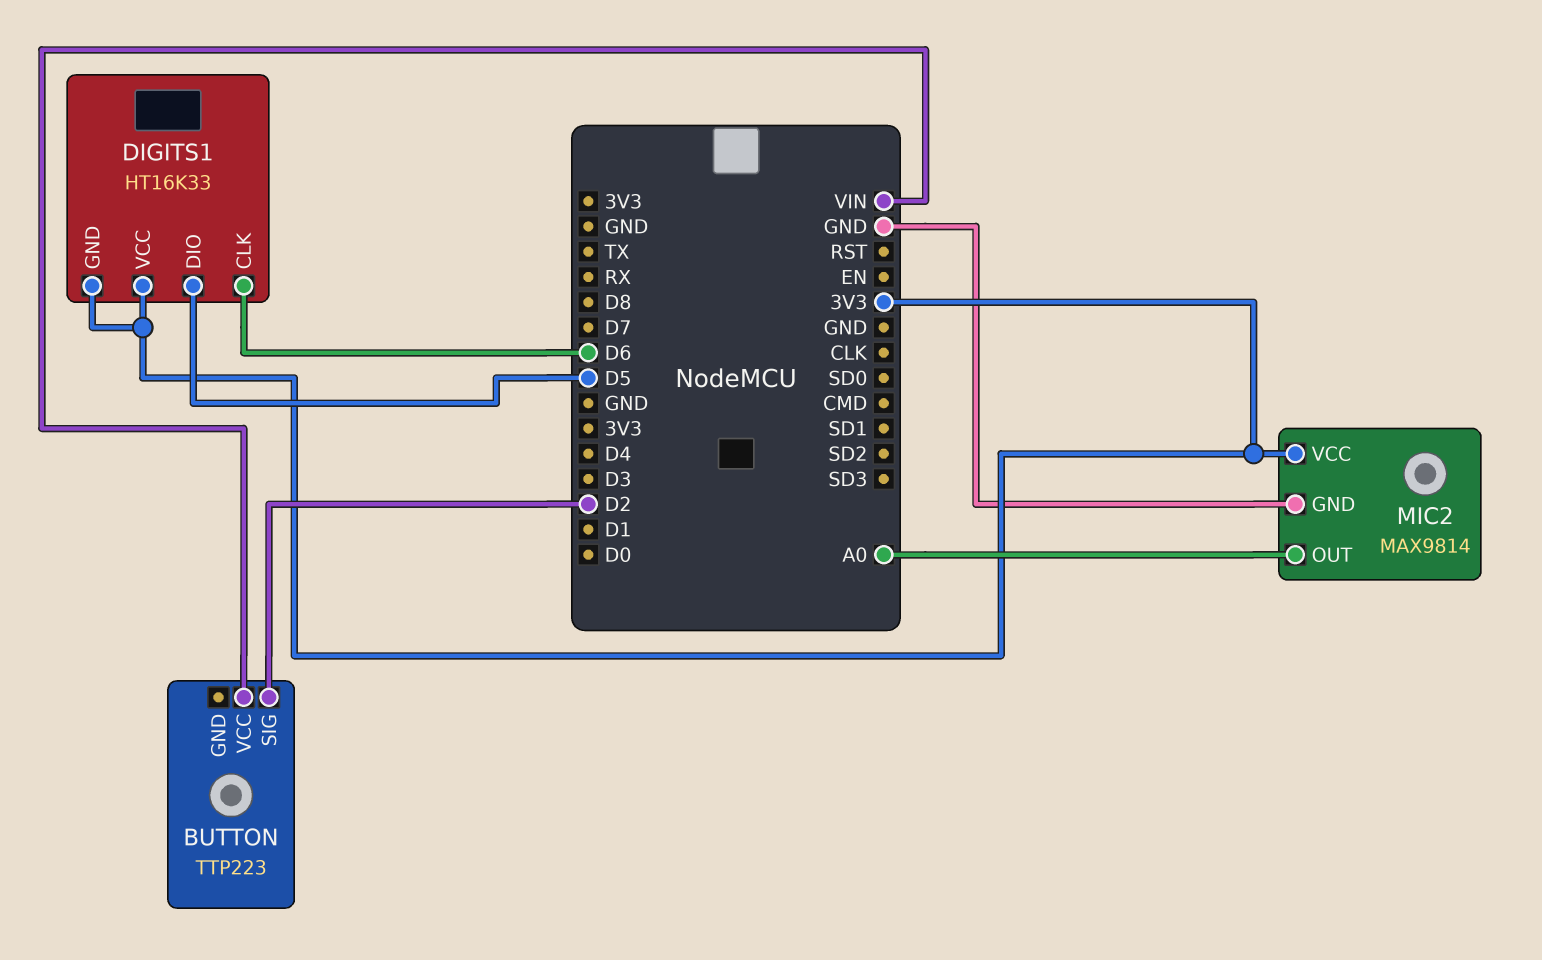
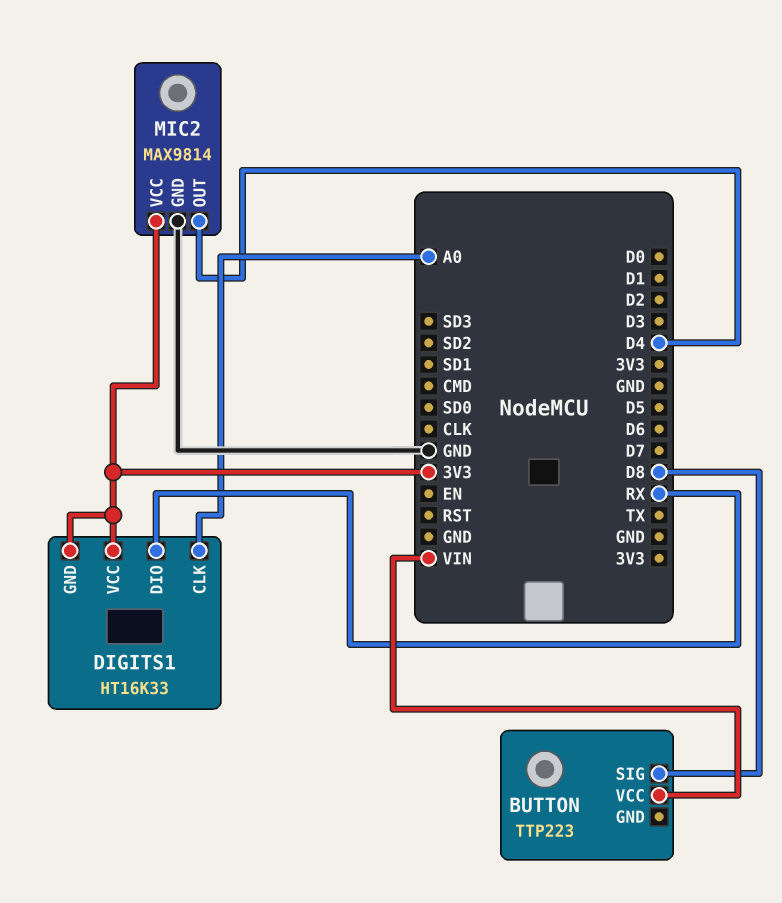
BUTTON pin SIG: D2 -> D8
DIGITS1 pin CLK: D6 -> A0
DIGITS1 pin DIO: D5 -> RX
MIC2 pin OUT: A0 -> D4

